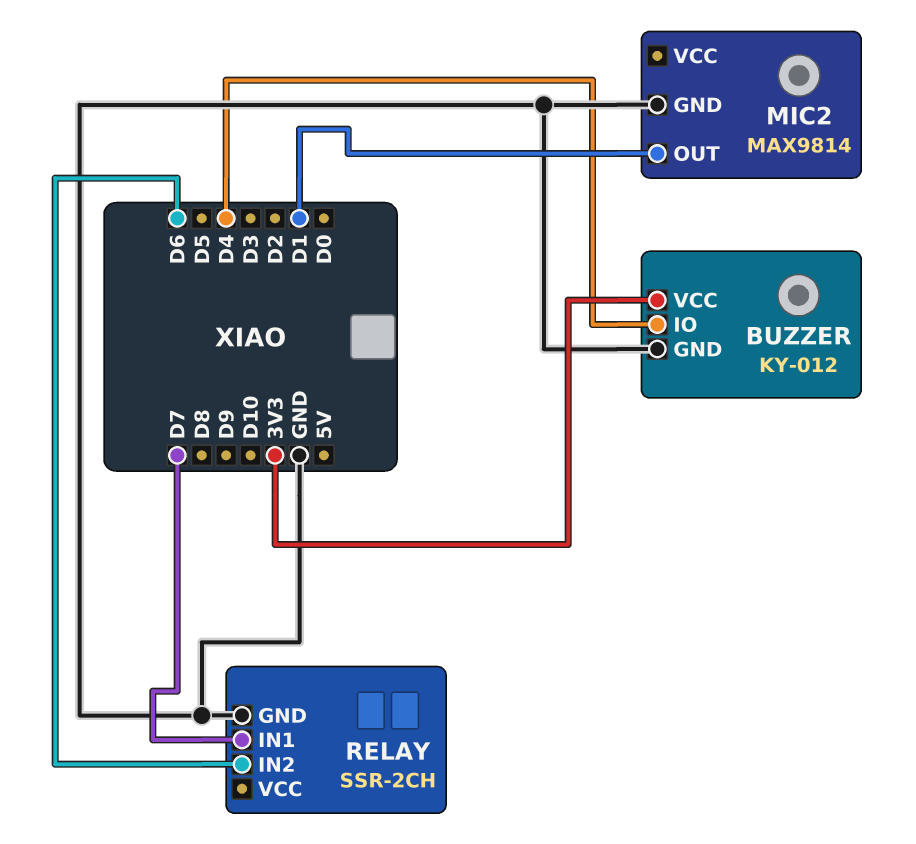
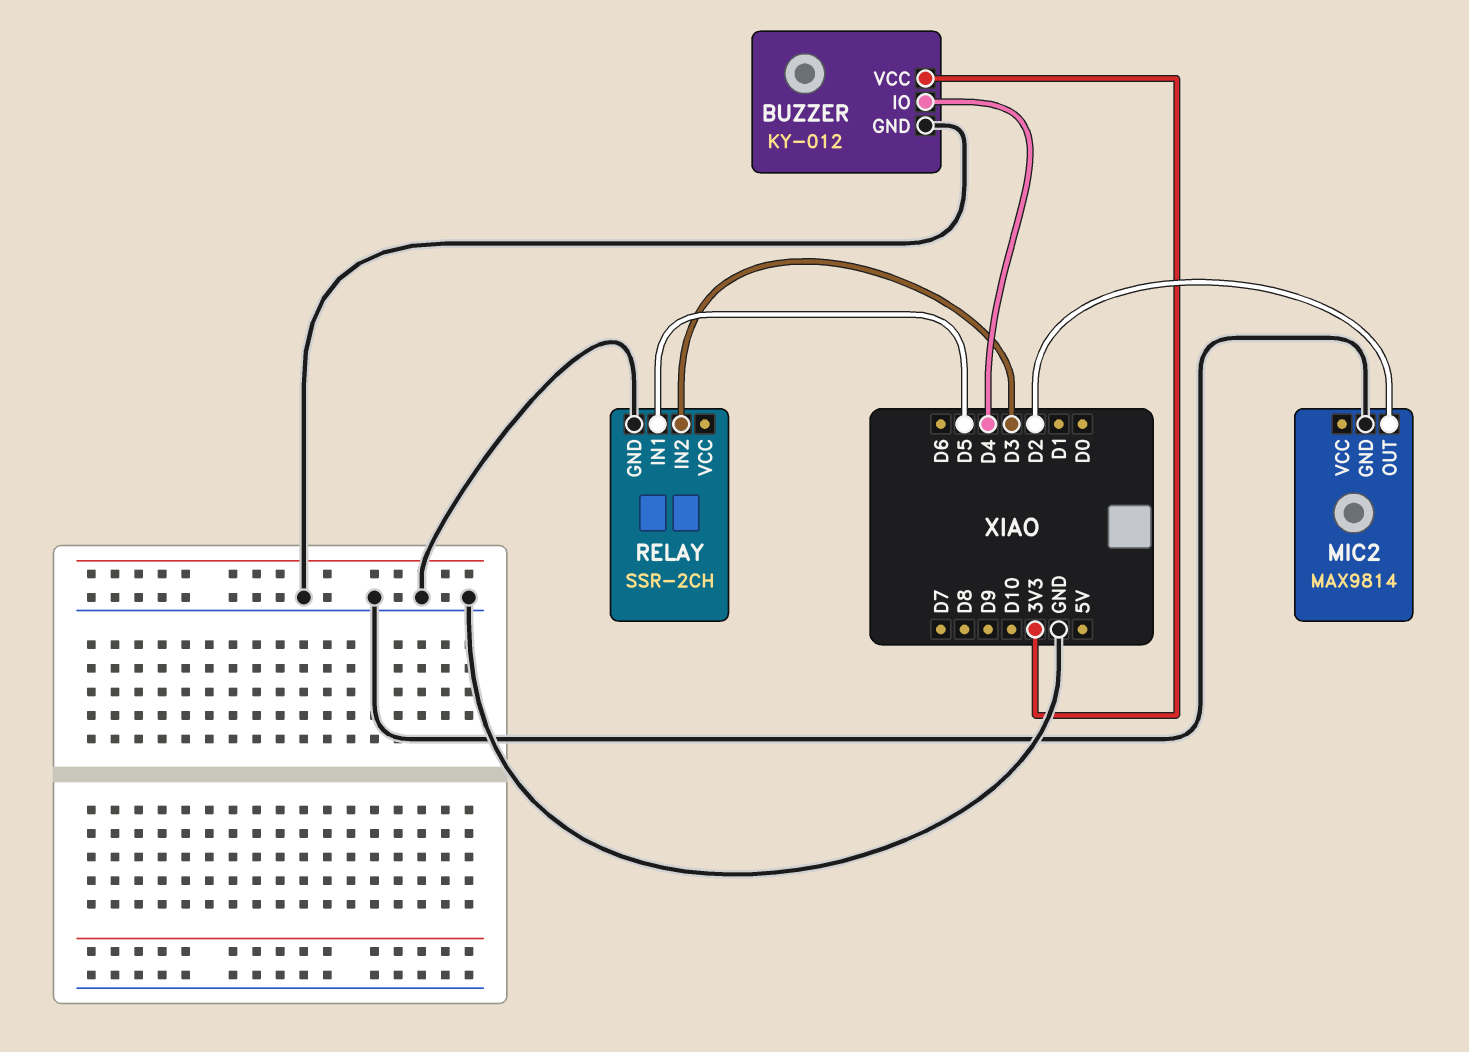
MIC2 pin OUT: D1 -> D2
RELAY pin IN1: D7 -> D5
RELAY pin IN2: D6 -> D3

